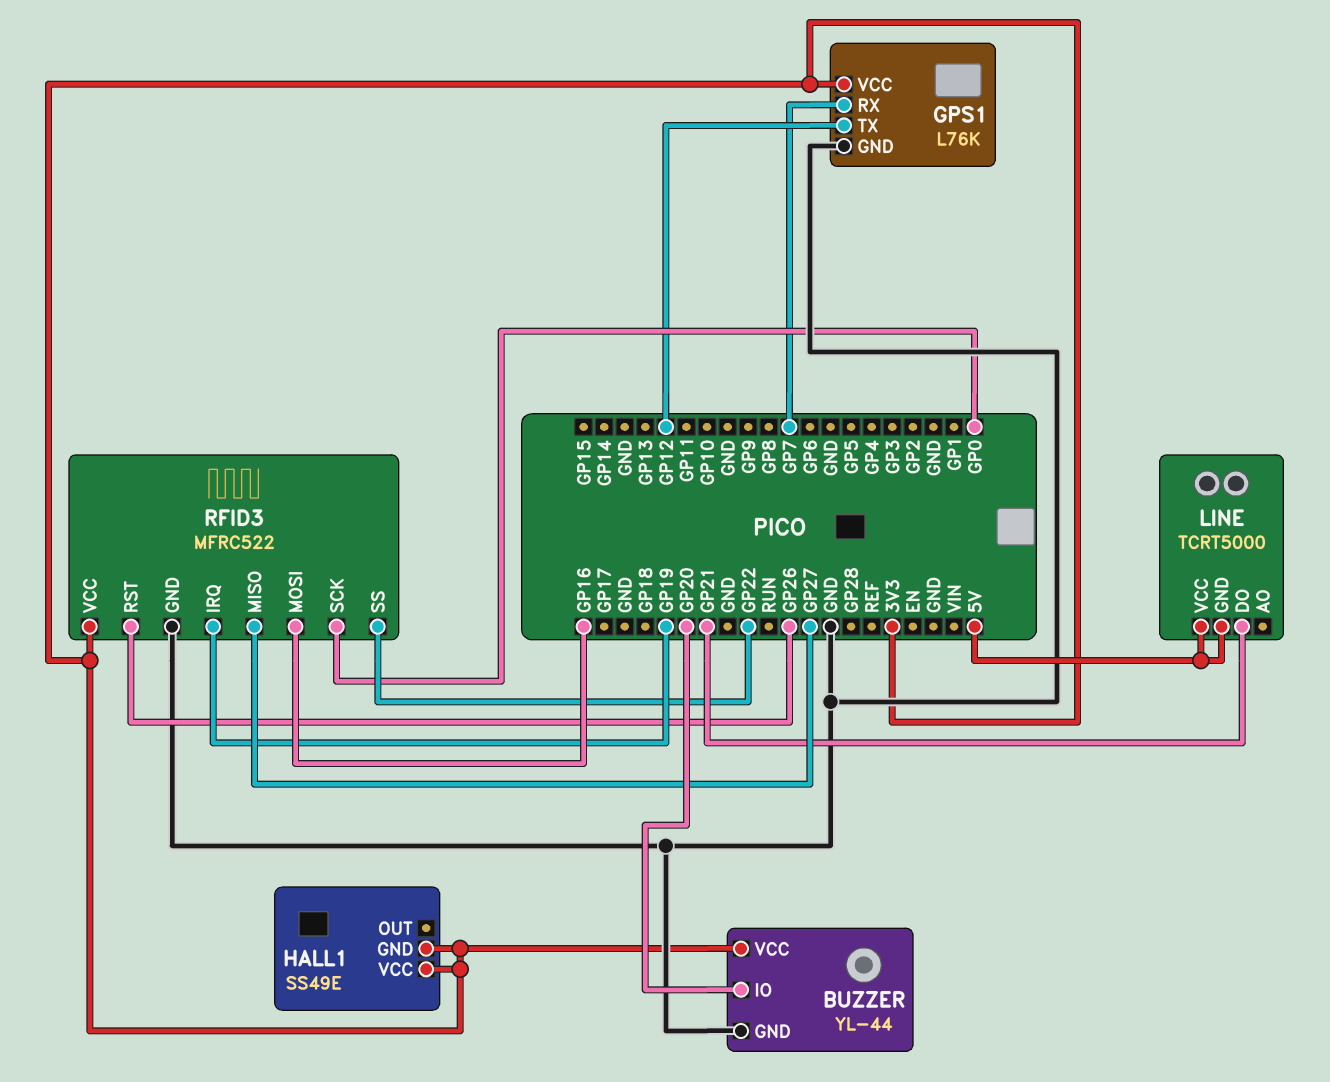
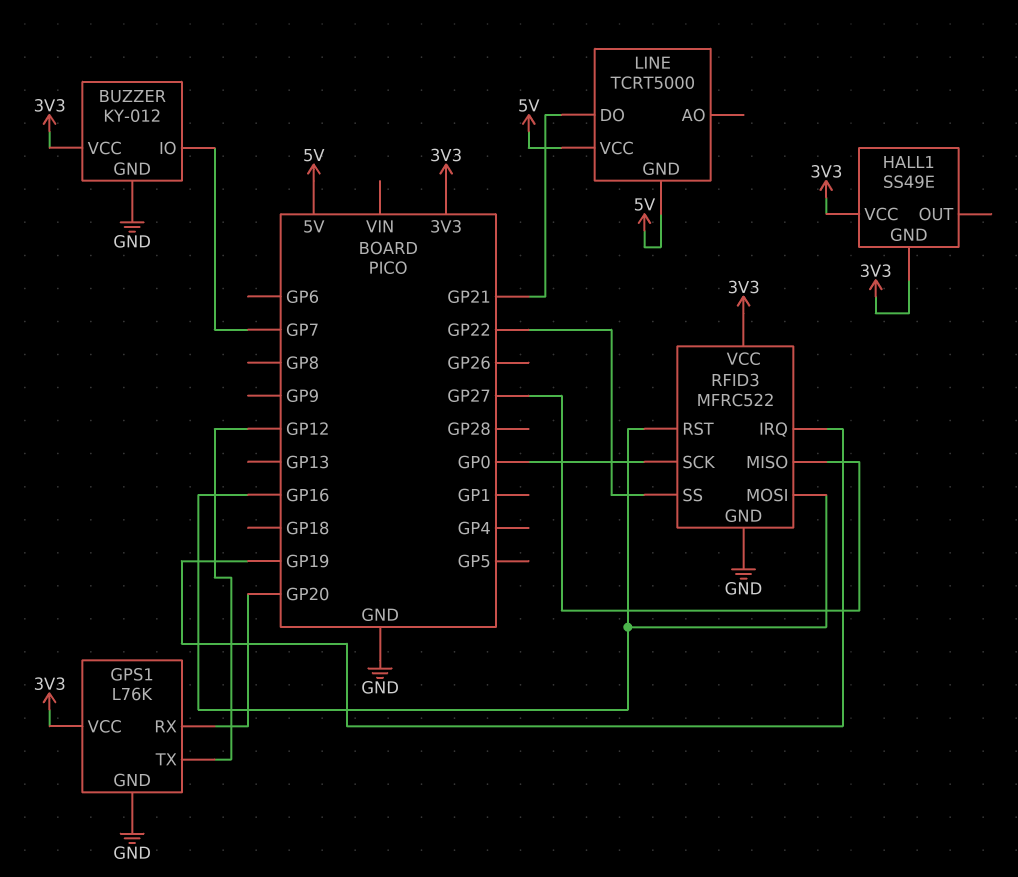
BUZZER: YL-44 -> KY-012
BUZZER pin IO: GP20 -> GP7
GPS1 pin RX: GP7 -> GP20
RFID3 pin RST: GP26 -> GP16

